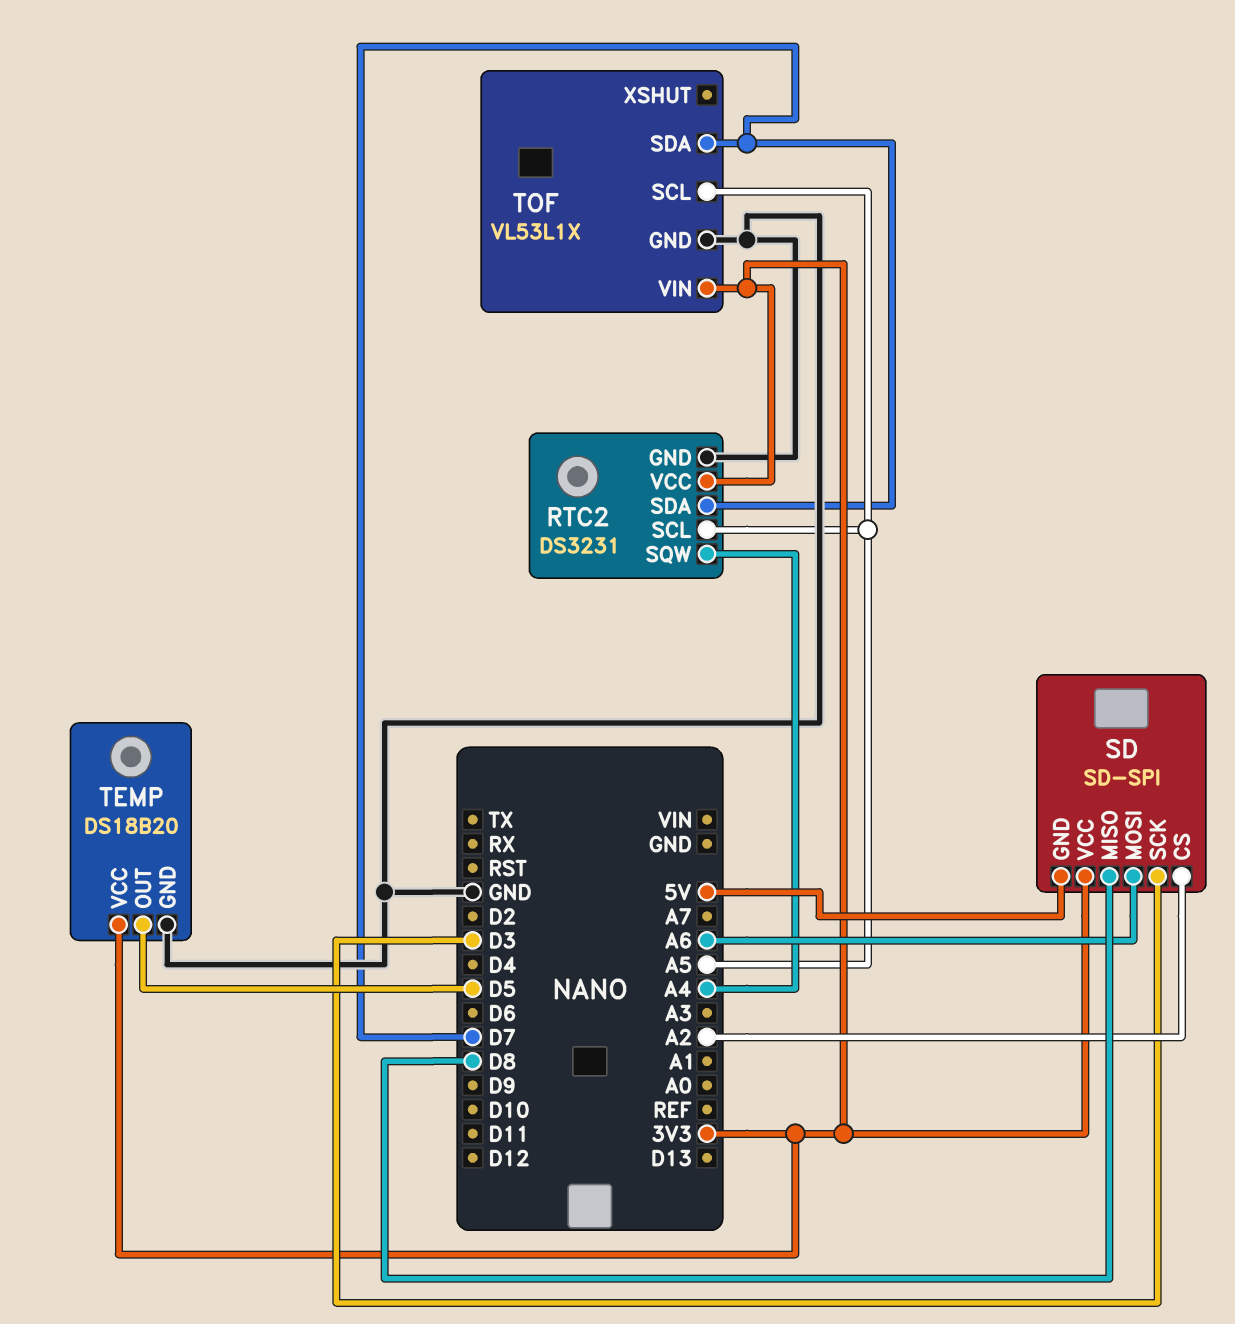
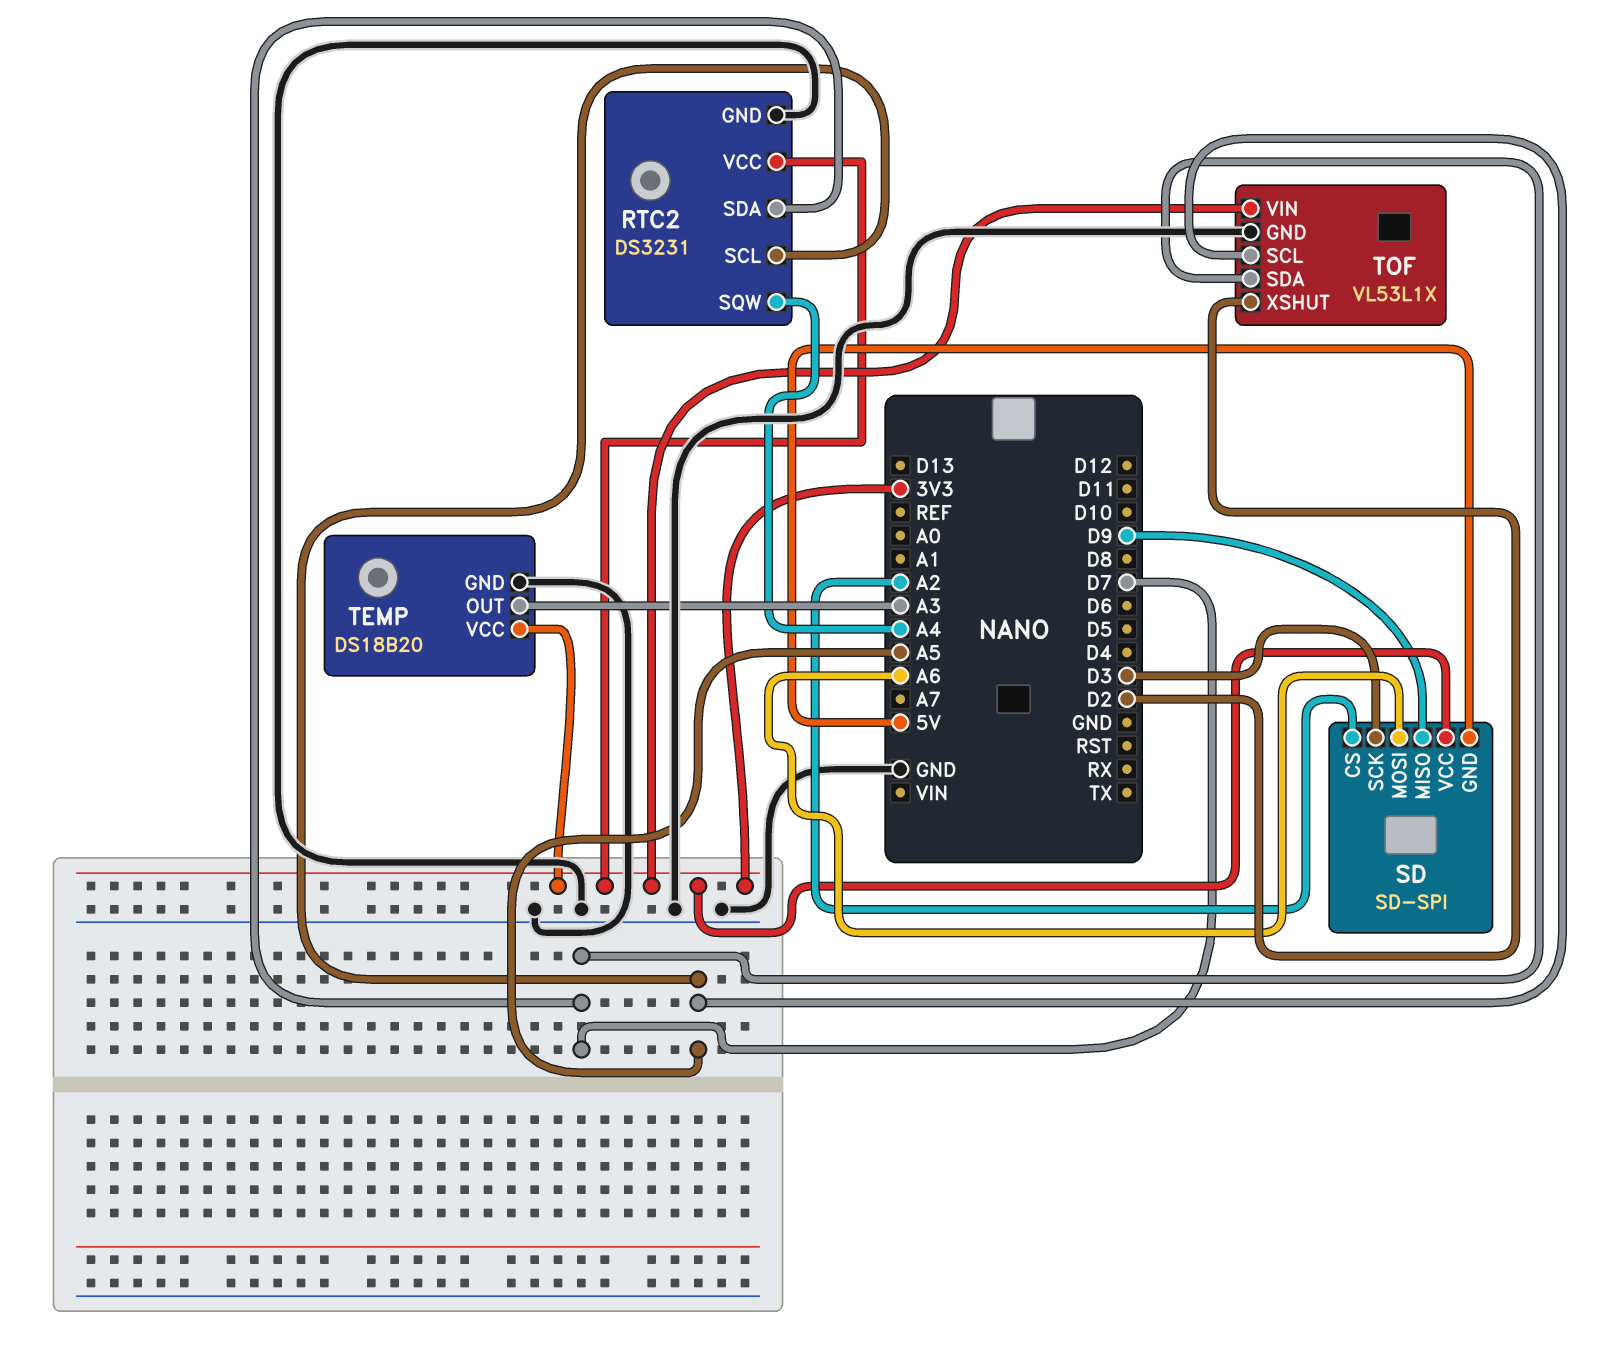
SD pin MISO: D8 -> D9
TEMP pin OUT: D5 -> A3
TOF pin XSHUT: none -> D2

